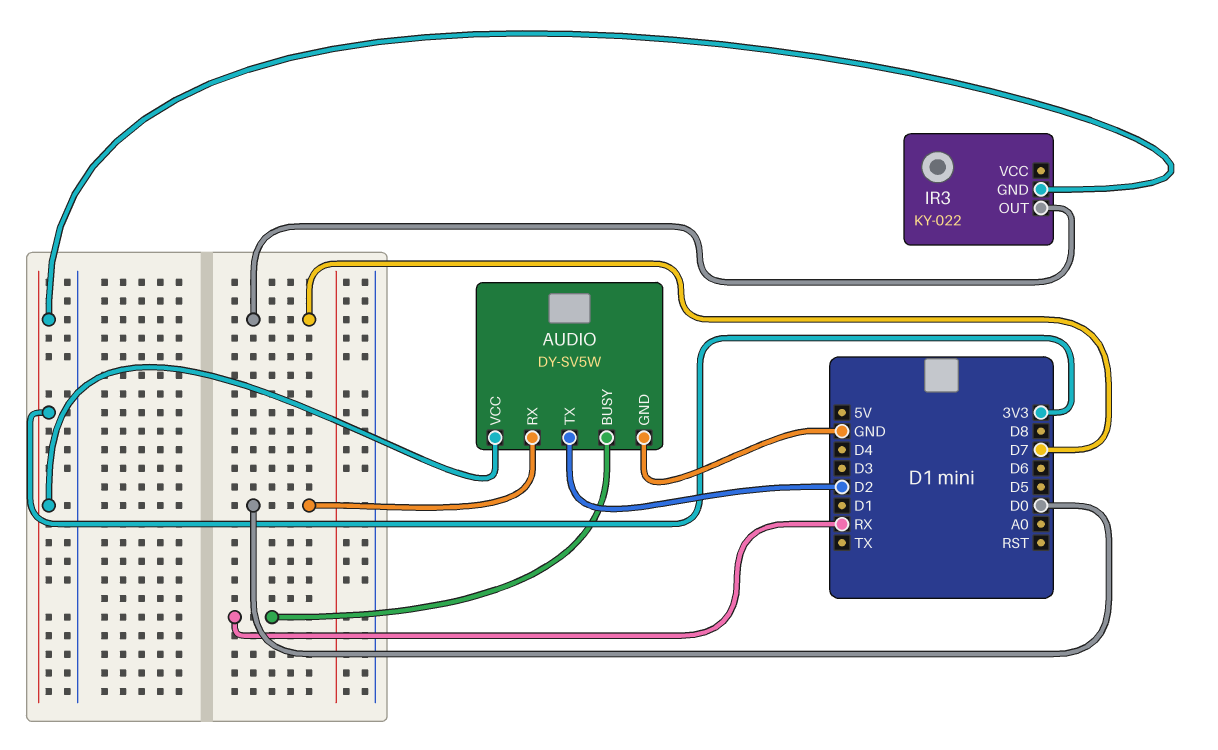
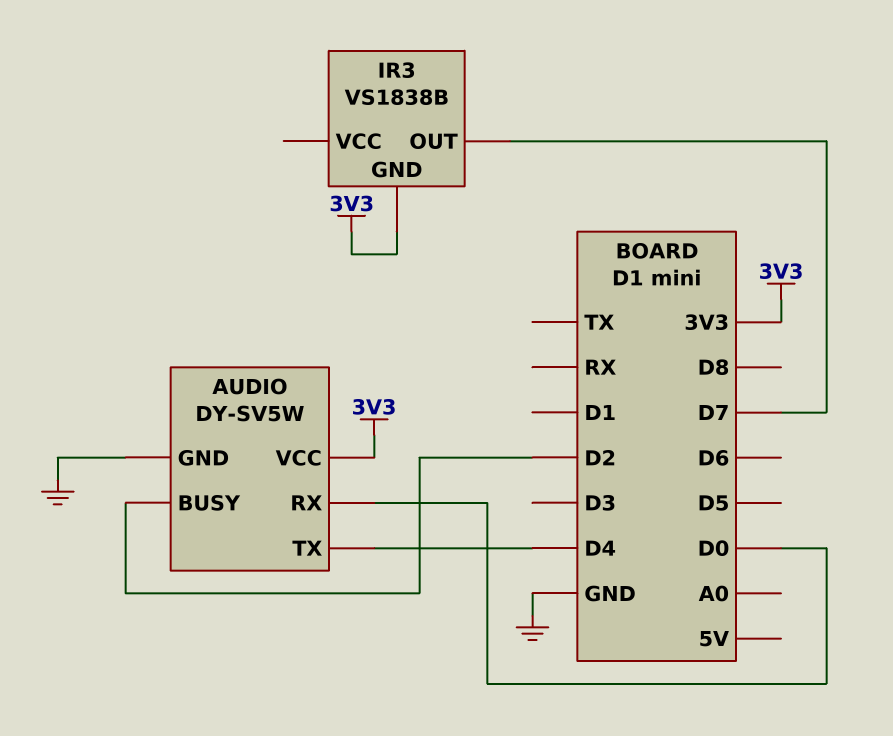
AUDIO pin BUSY: RX -> D2
AUDIO pin TX: D2 -> D4
IR3: KY-022 -> VS1838B

